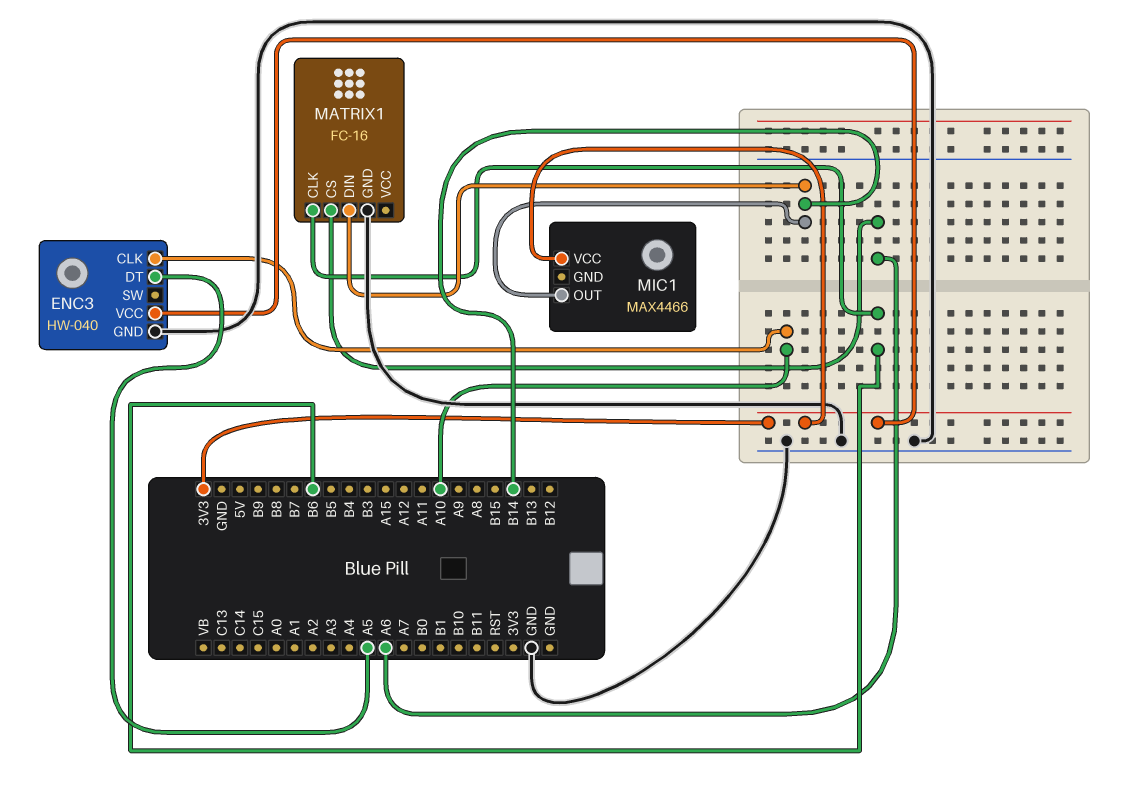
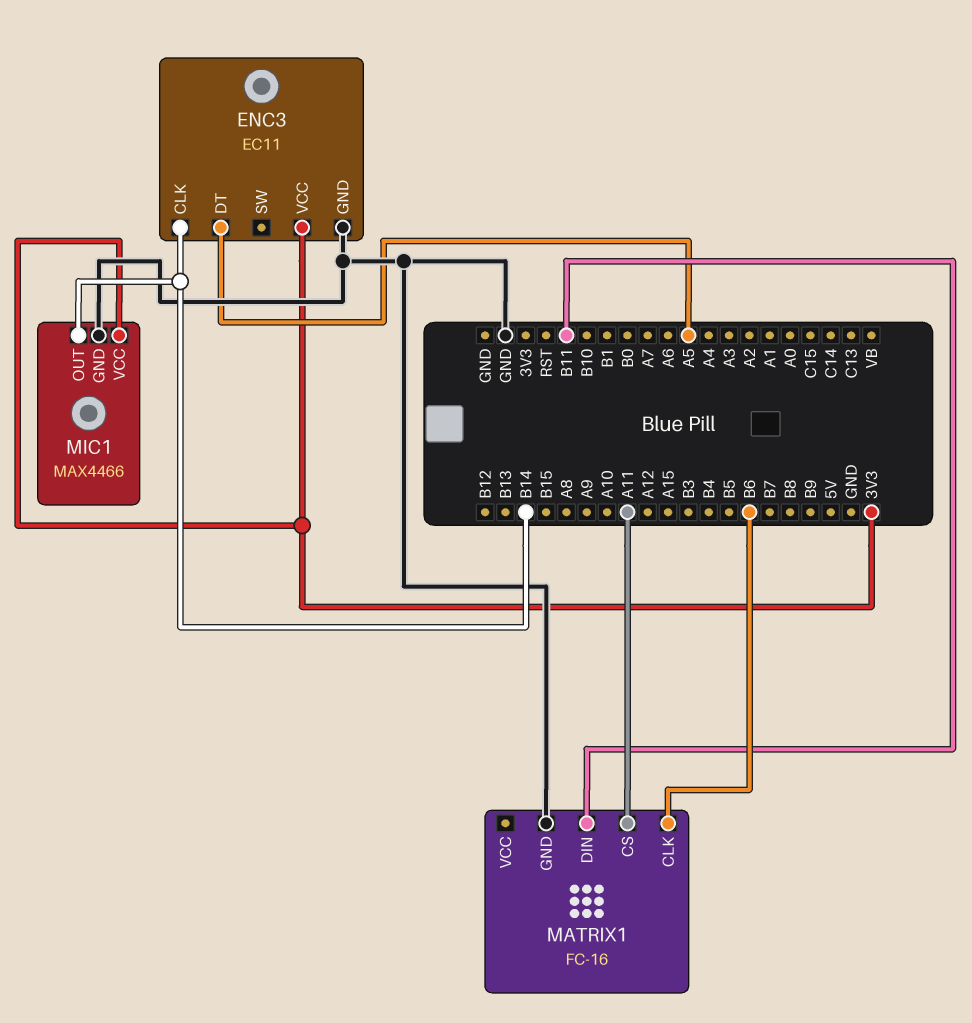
ENC3: HW-040 -> EC11
ENC3 pin CLK: A10 -> B14
MATRIX1 pin CS: A6 -> A11
MATRIX1 pin DIN: B14 -> B11
MIC1 pin GND: none -> GND

